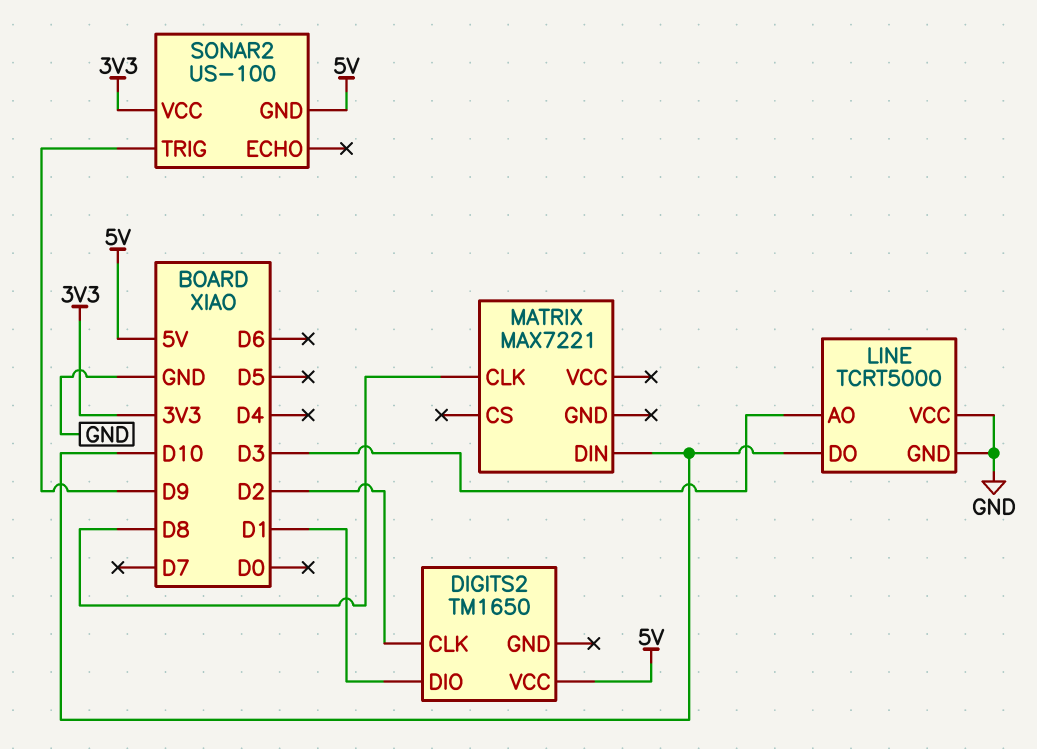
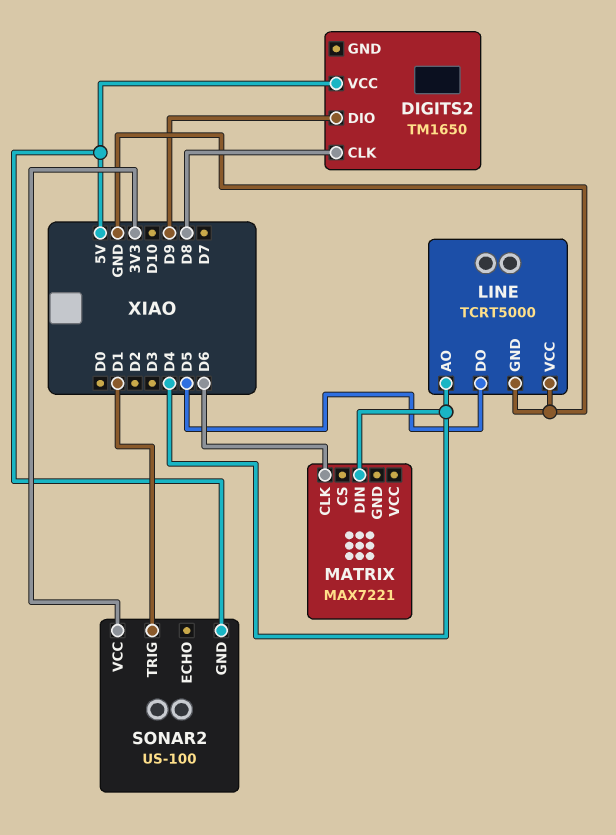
DIGITS2 pin CLK: D2 -> D8
DIGITS2 pin DIO: D1 -> D9
LINE pin AO: D3 -> D4
LINE pin DO: D10 -> D5
MATRIX pin CLK: D8 -> D6
MATRIX pin DIN: D10 -> D4
SONAR2 pin TRIG: D9 -> D1

